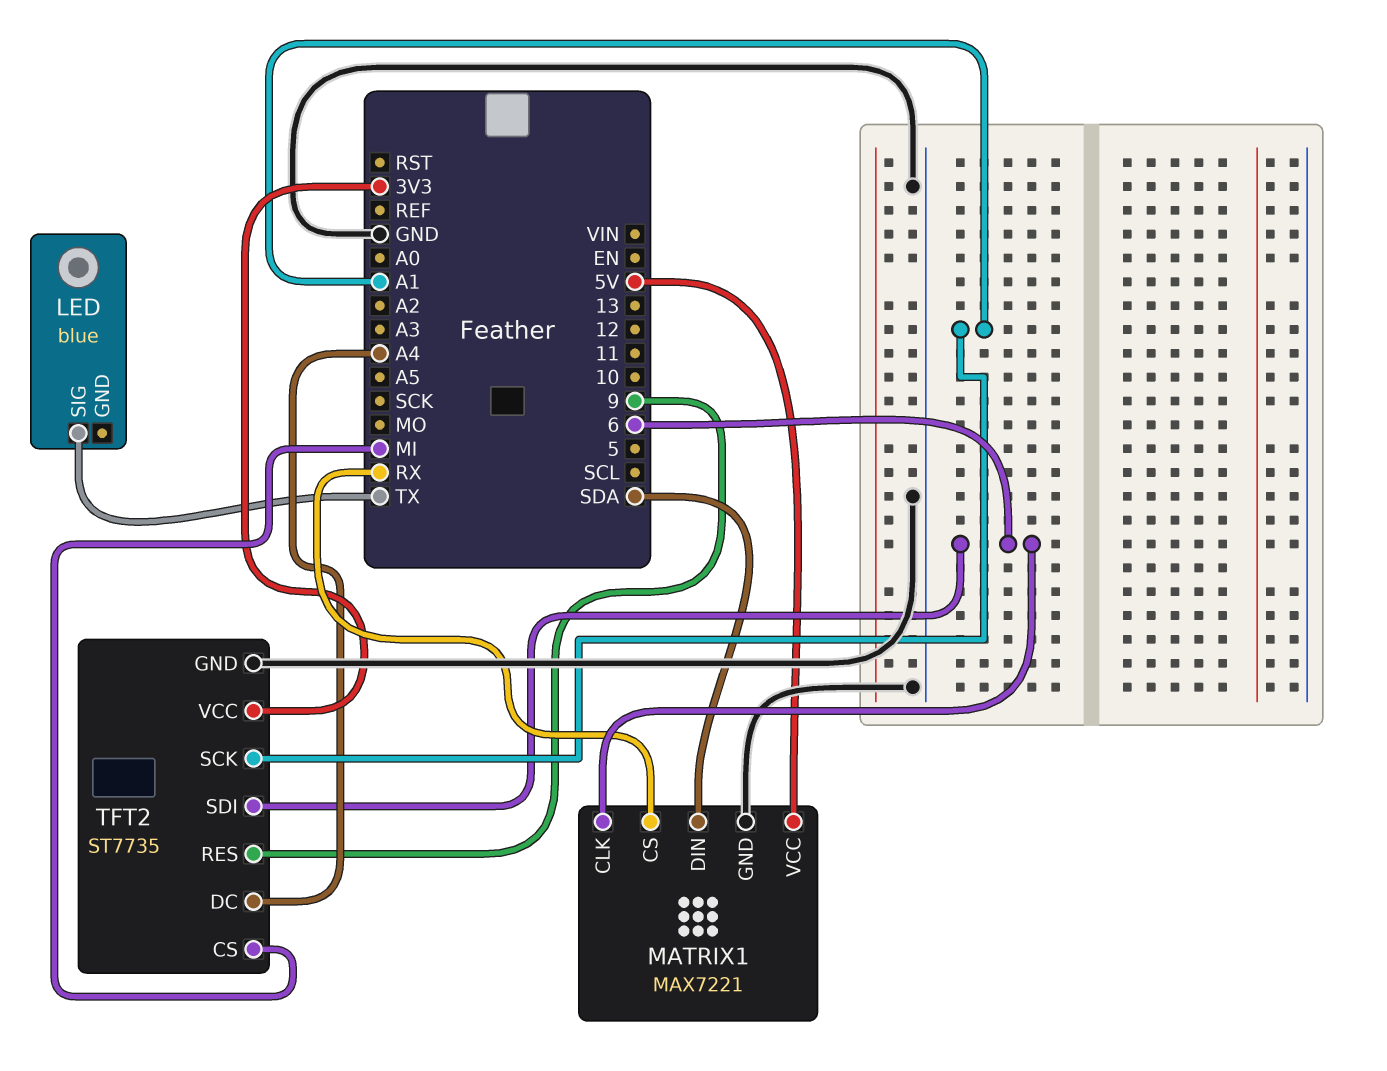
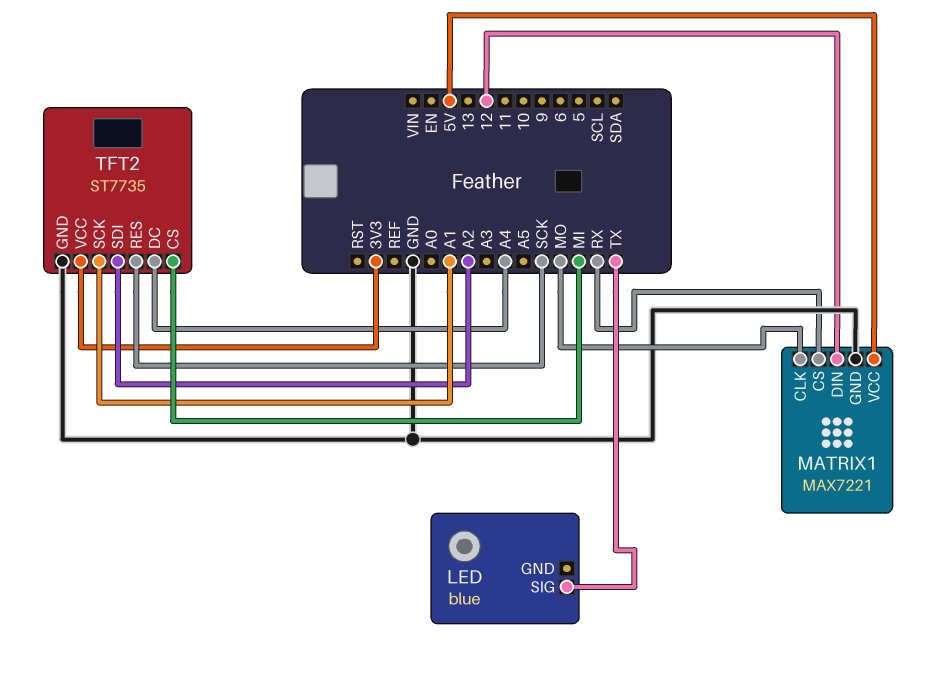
MATRIX1 pin CLK: 6 -> MO
MATRIX1 pin DIN: SDA -> 12
TFT2 pin RES: 9 -> SCK
TFT2 pin SDI: 6 -> A2

